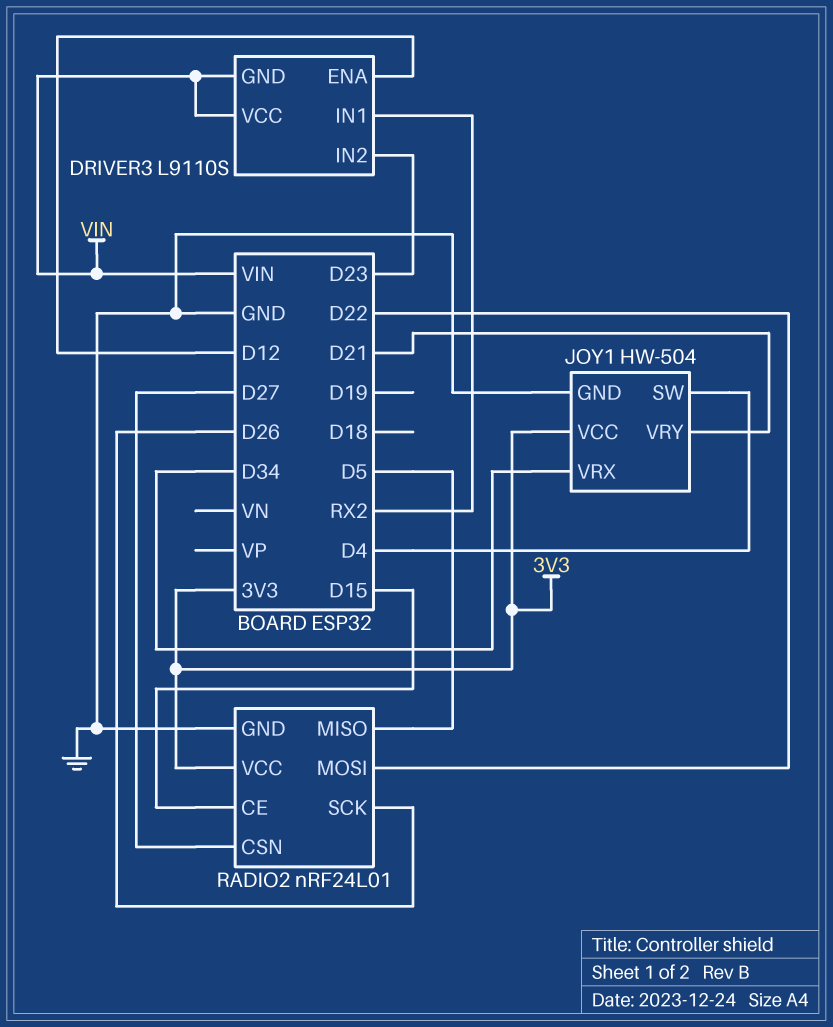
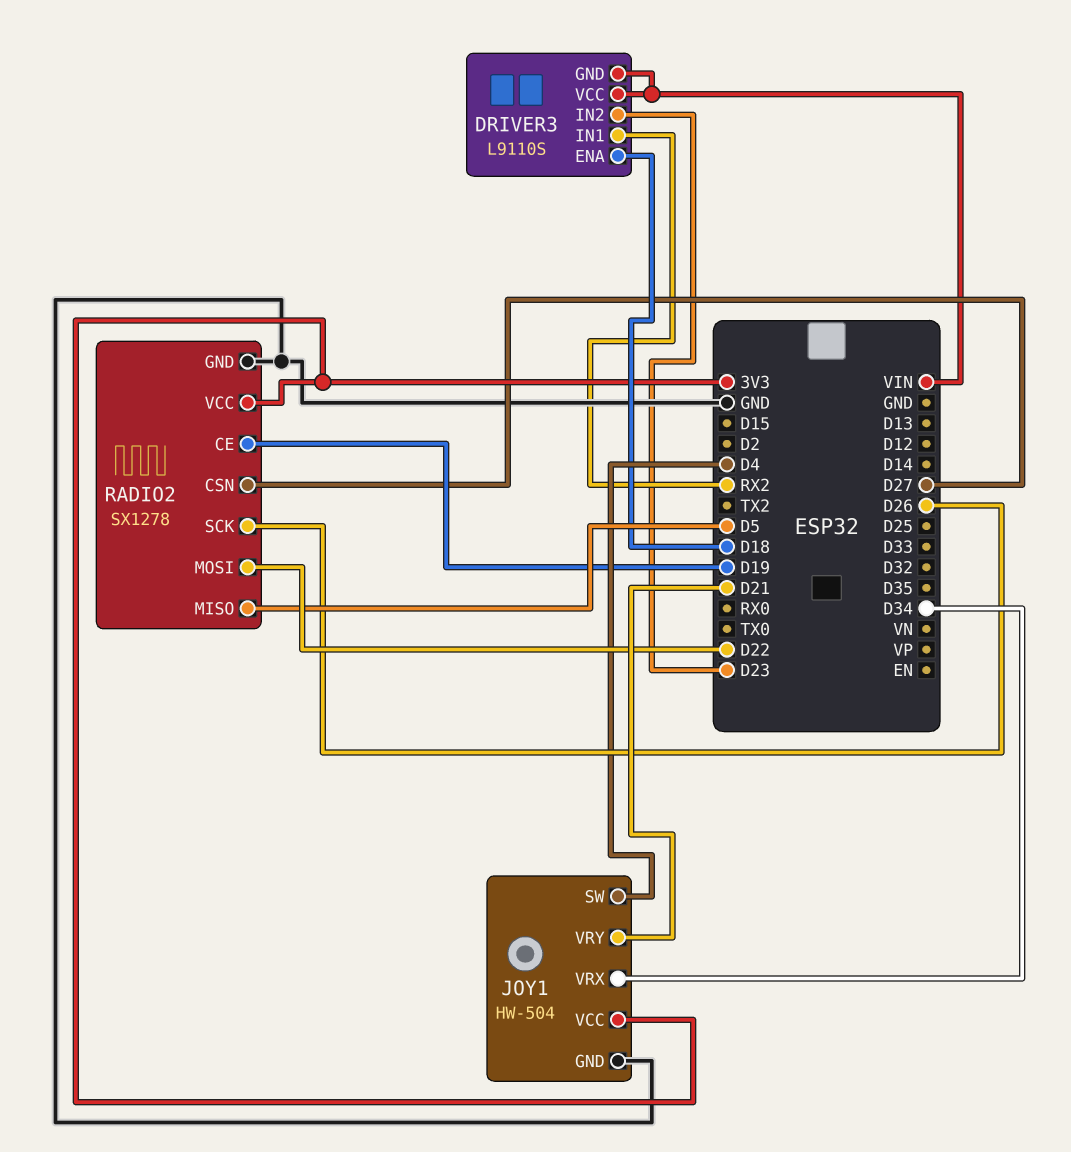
DRIVER3 pin ENA: D12 -> D18
RADIO2: nRF24L01 -> SX1278
RADIO2 pin CE: D15 -> D19

